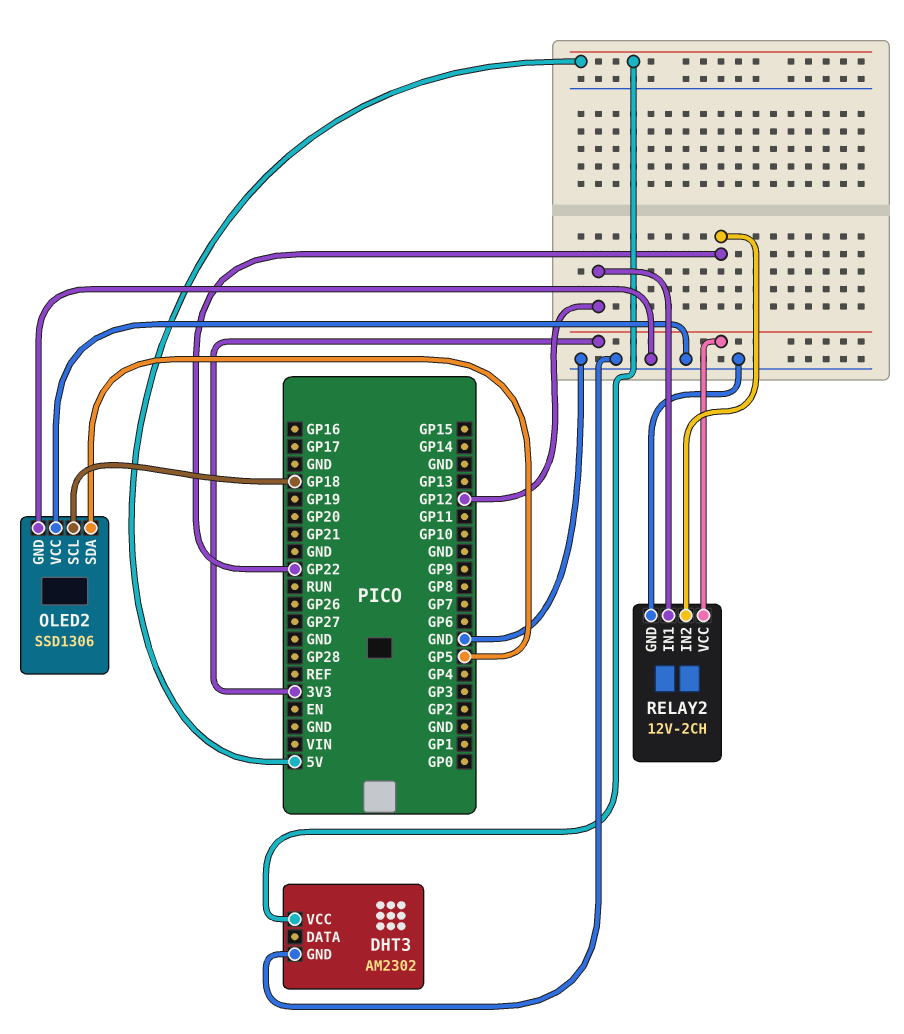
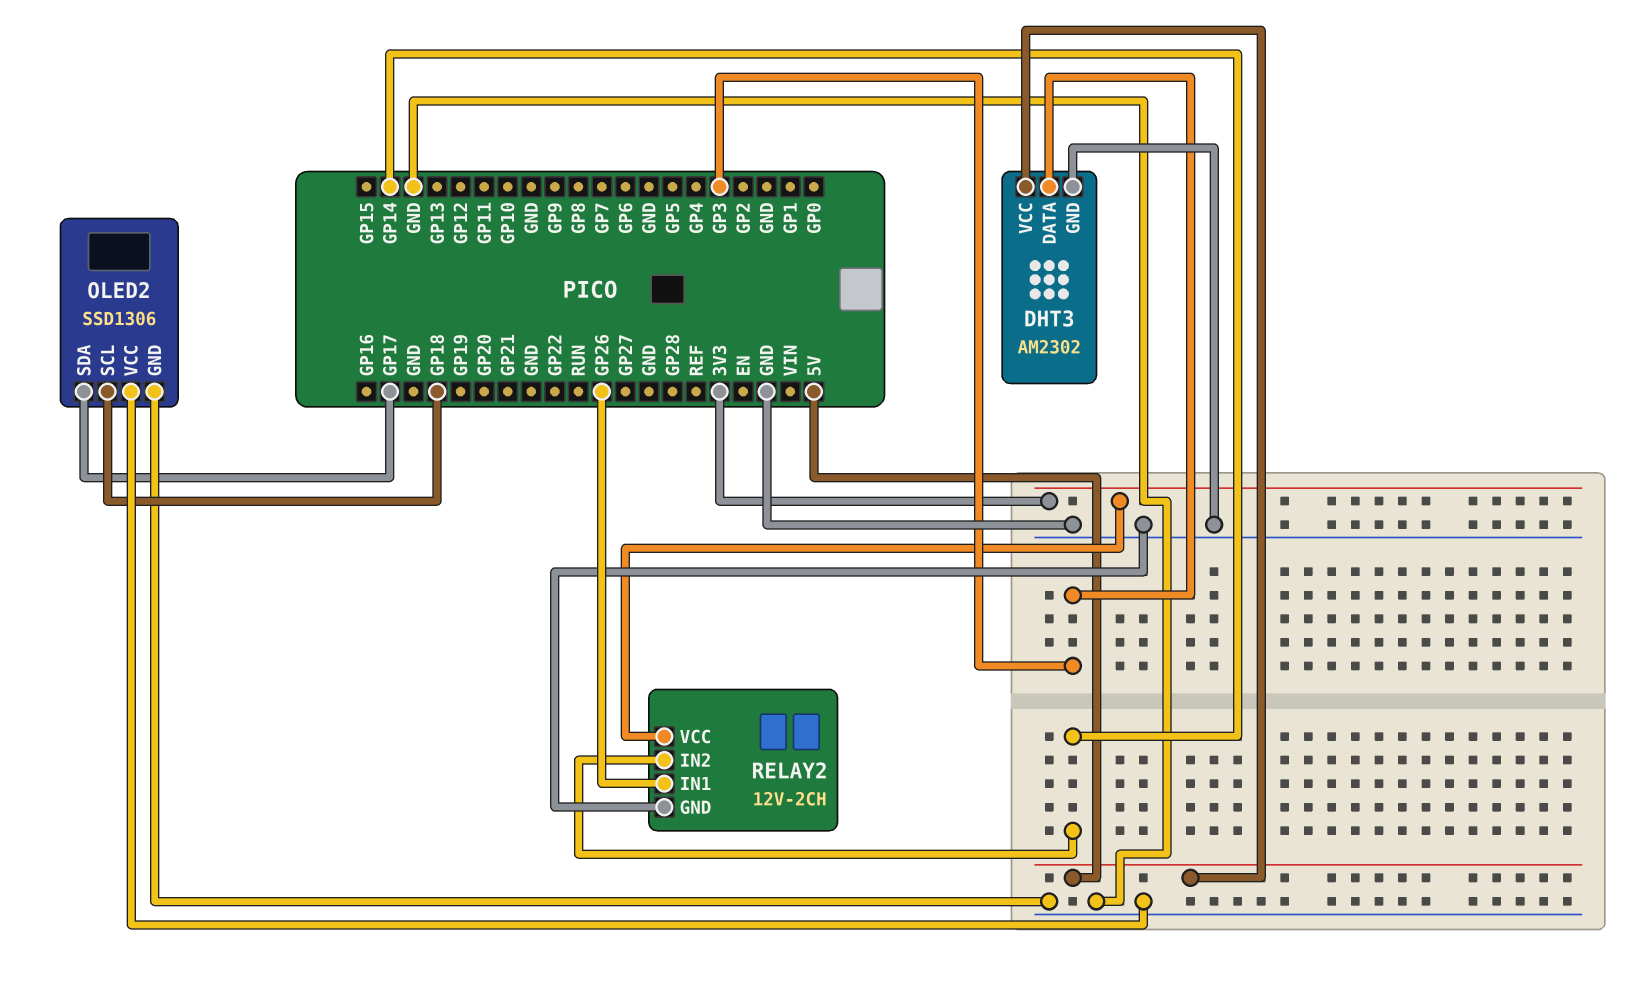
DHT3 pin DATA: none -> GP3
OLED2 pin SDA: GP5 -> GP17
RELAY2 pin IN1: GP12 -> GP26
RELAY2 pin IN2: GP22 -> GP14

